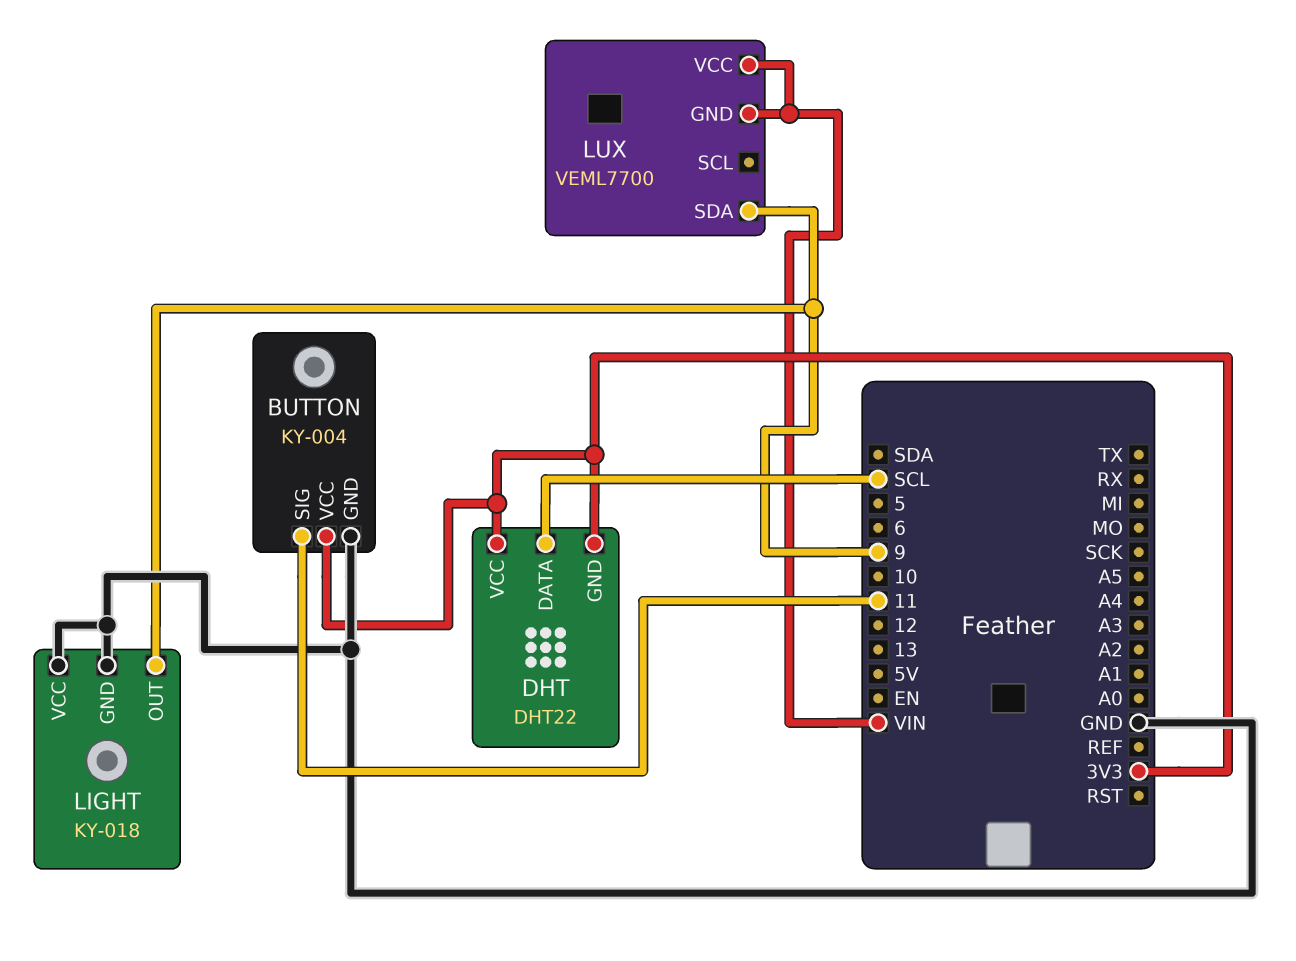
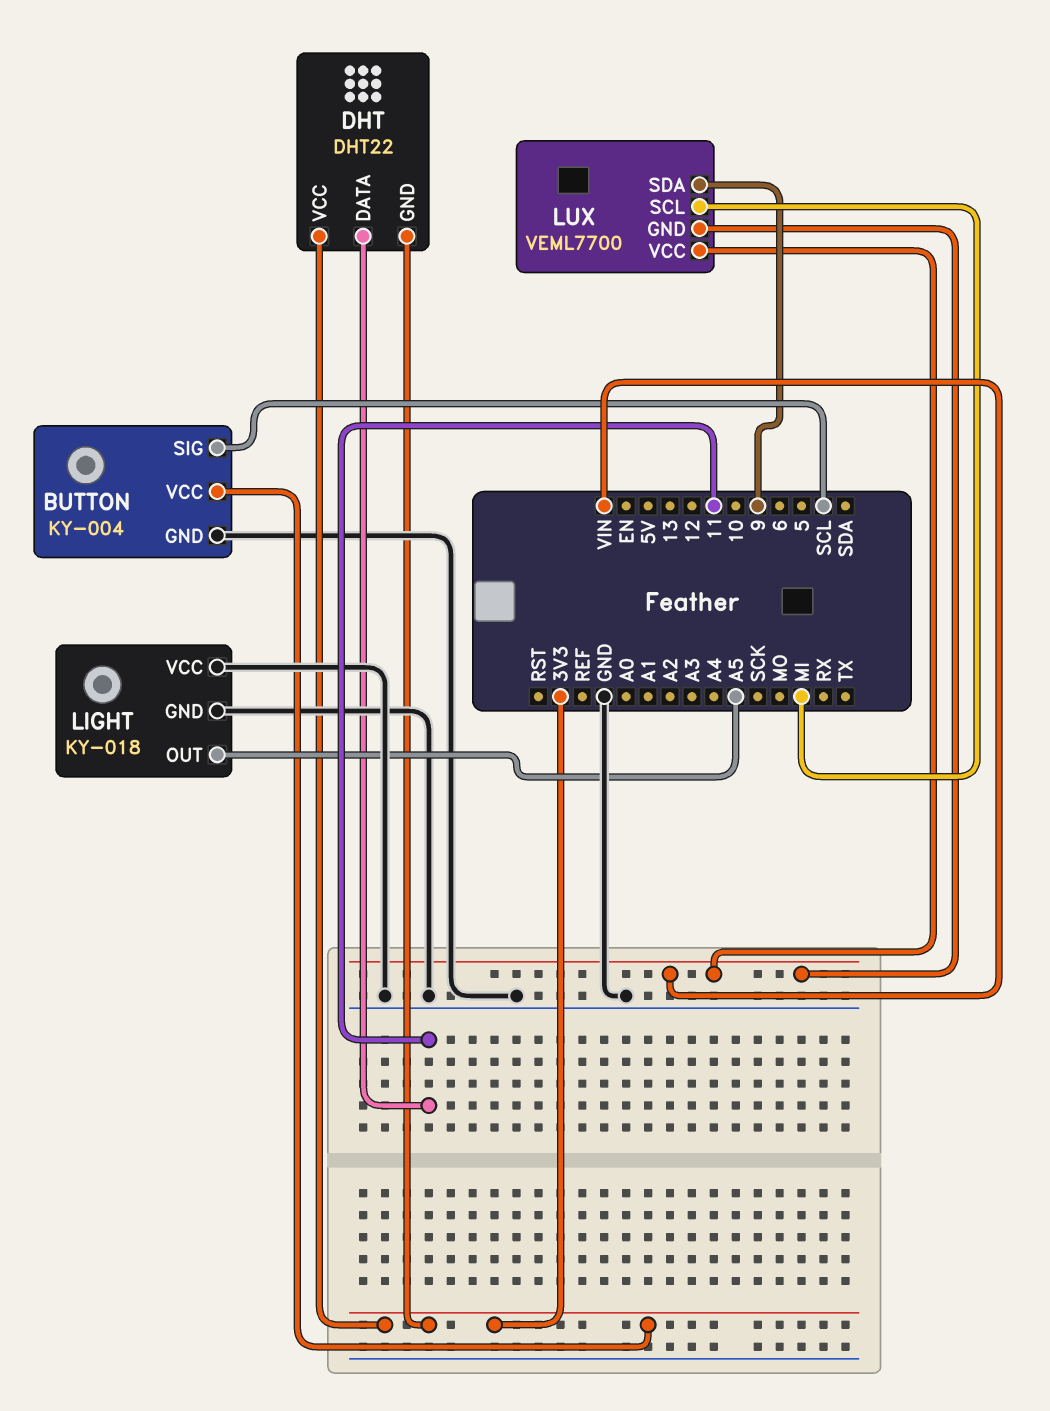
BUTTON pin SIG: 11 -> SCL
DHT pin DATA: SCL -> 11
LIGHT pin OUT: 9 -> A5
LUX pin SCL: none -> MI

